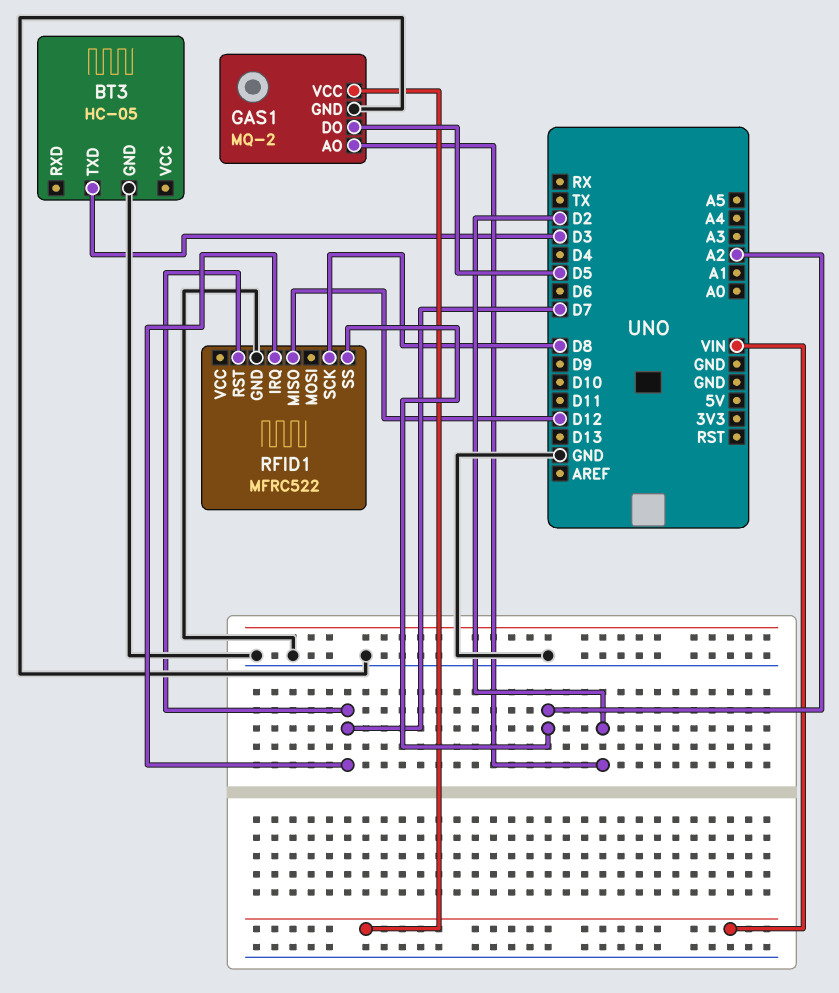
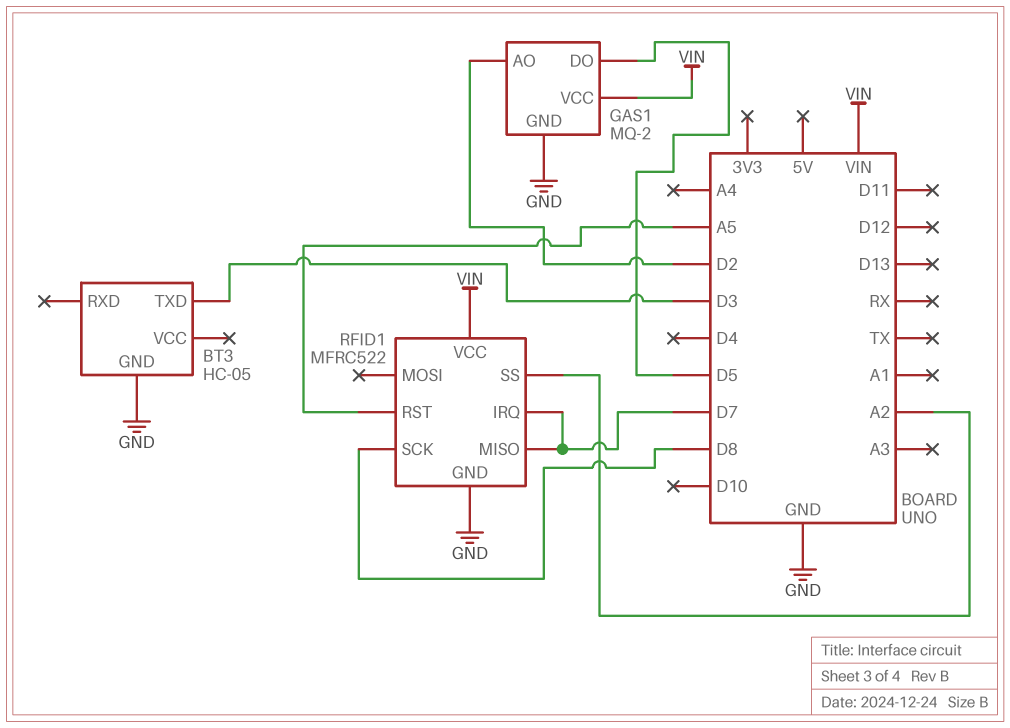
RFID1 pin MISO: D12 -> D7
RFID1 pin RST: D7 -> A5
RFID1 pin VCC: none -> VIN

